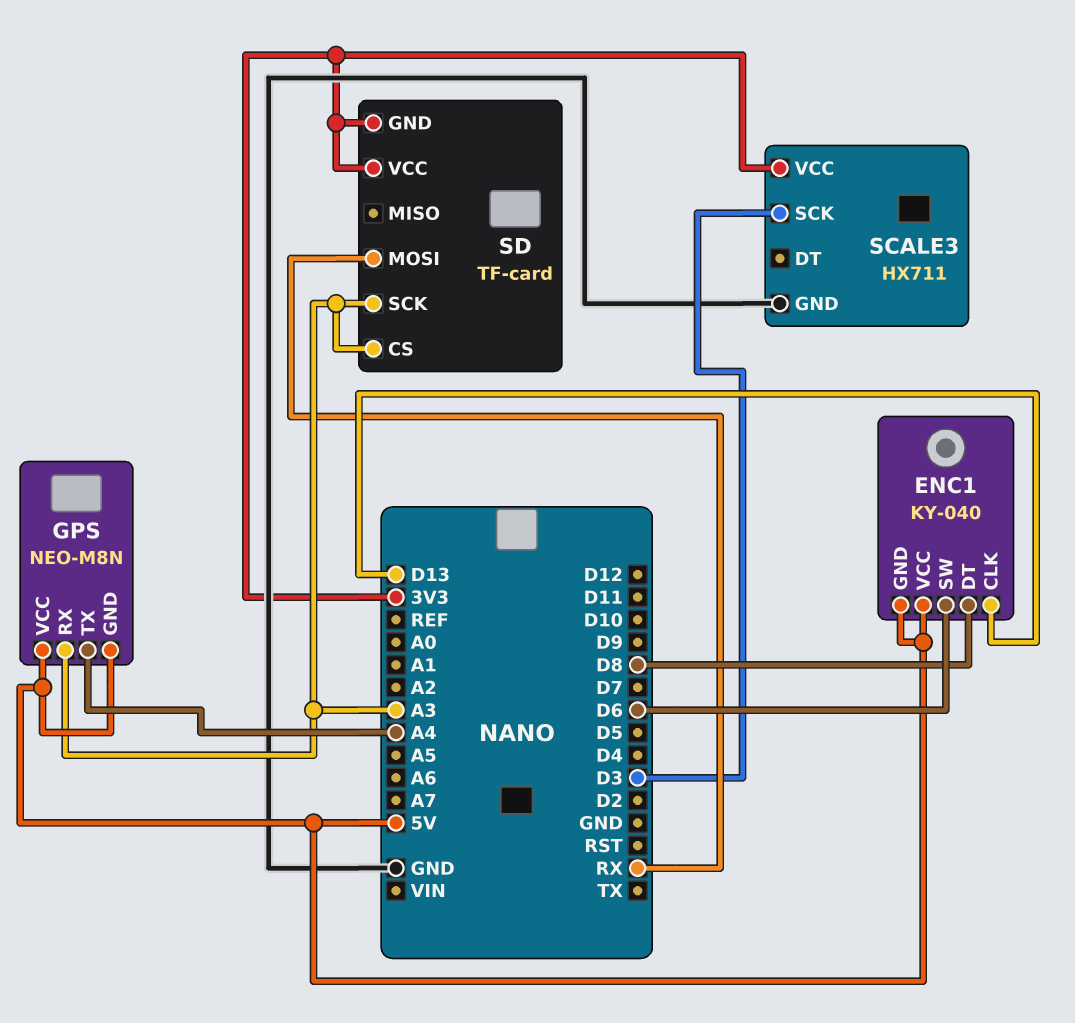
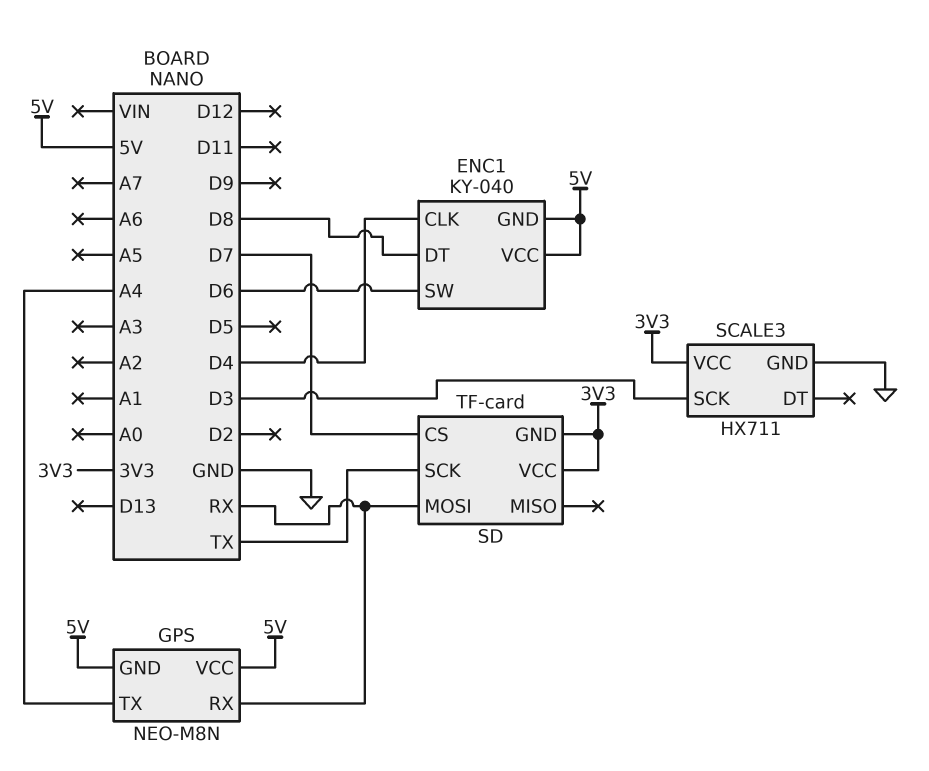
ENC1 pin CLK: D13 -> D4
GPS pin RX: A3 -> RX
SD pin CS: A3 -> D7
SD pin SCK: A3 -> TX

